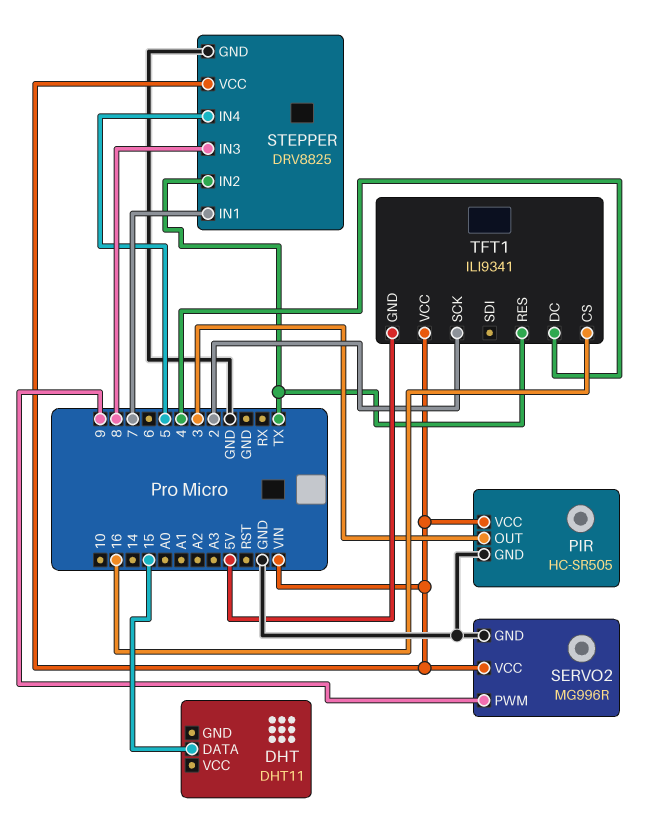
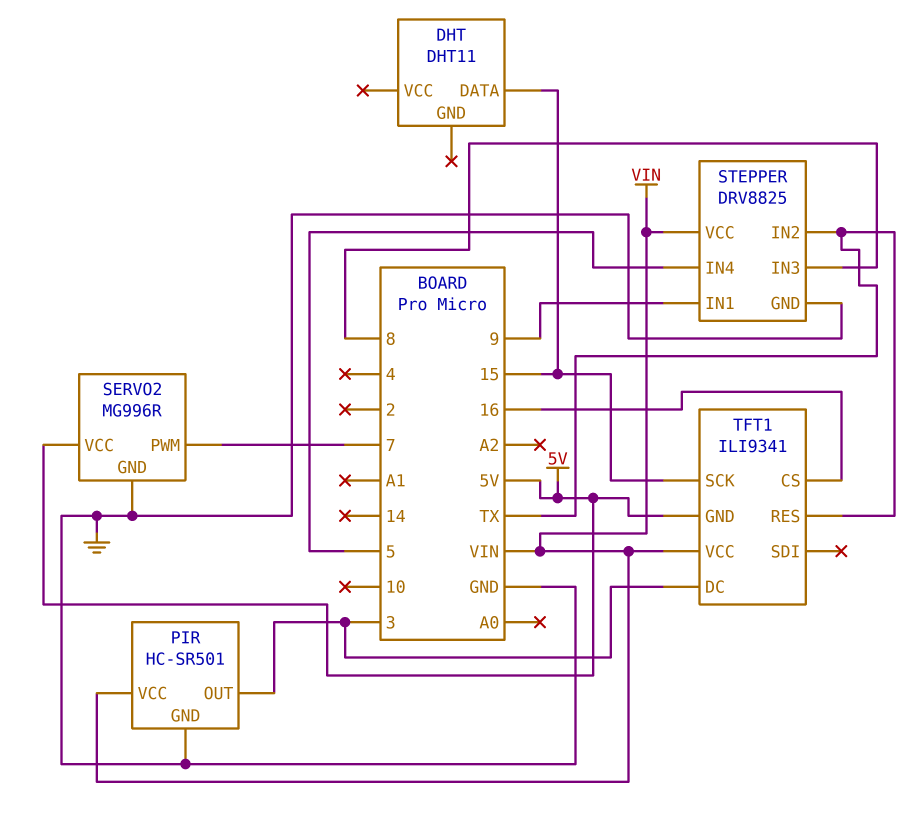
PIR: HC-SR505 -> HC-SR501
SERVO2 pin PWM: 9 -> 7
SERVO2 pin VCC: VIN -> 5V
STEPPER pin IN1: 7 -> 9
TFT1 pin DC: 4 -> 3
TFT1 pin SCK: 2 -> 15

